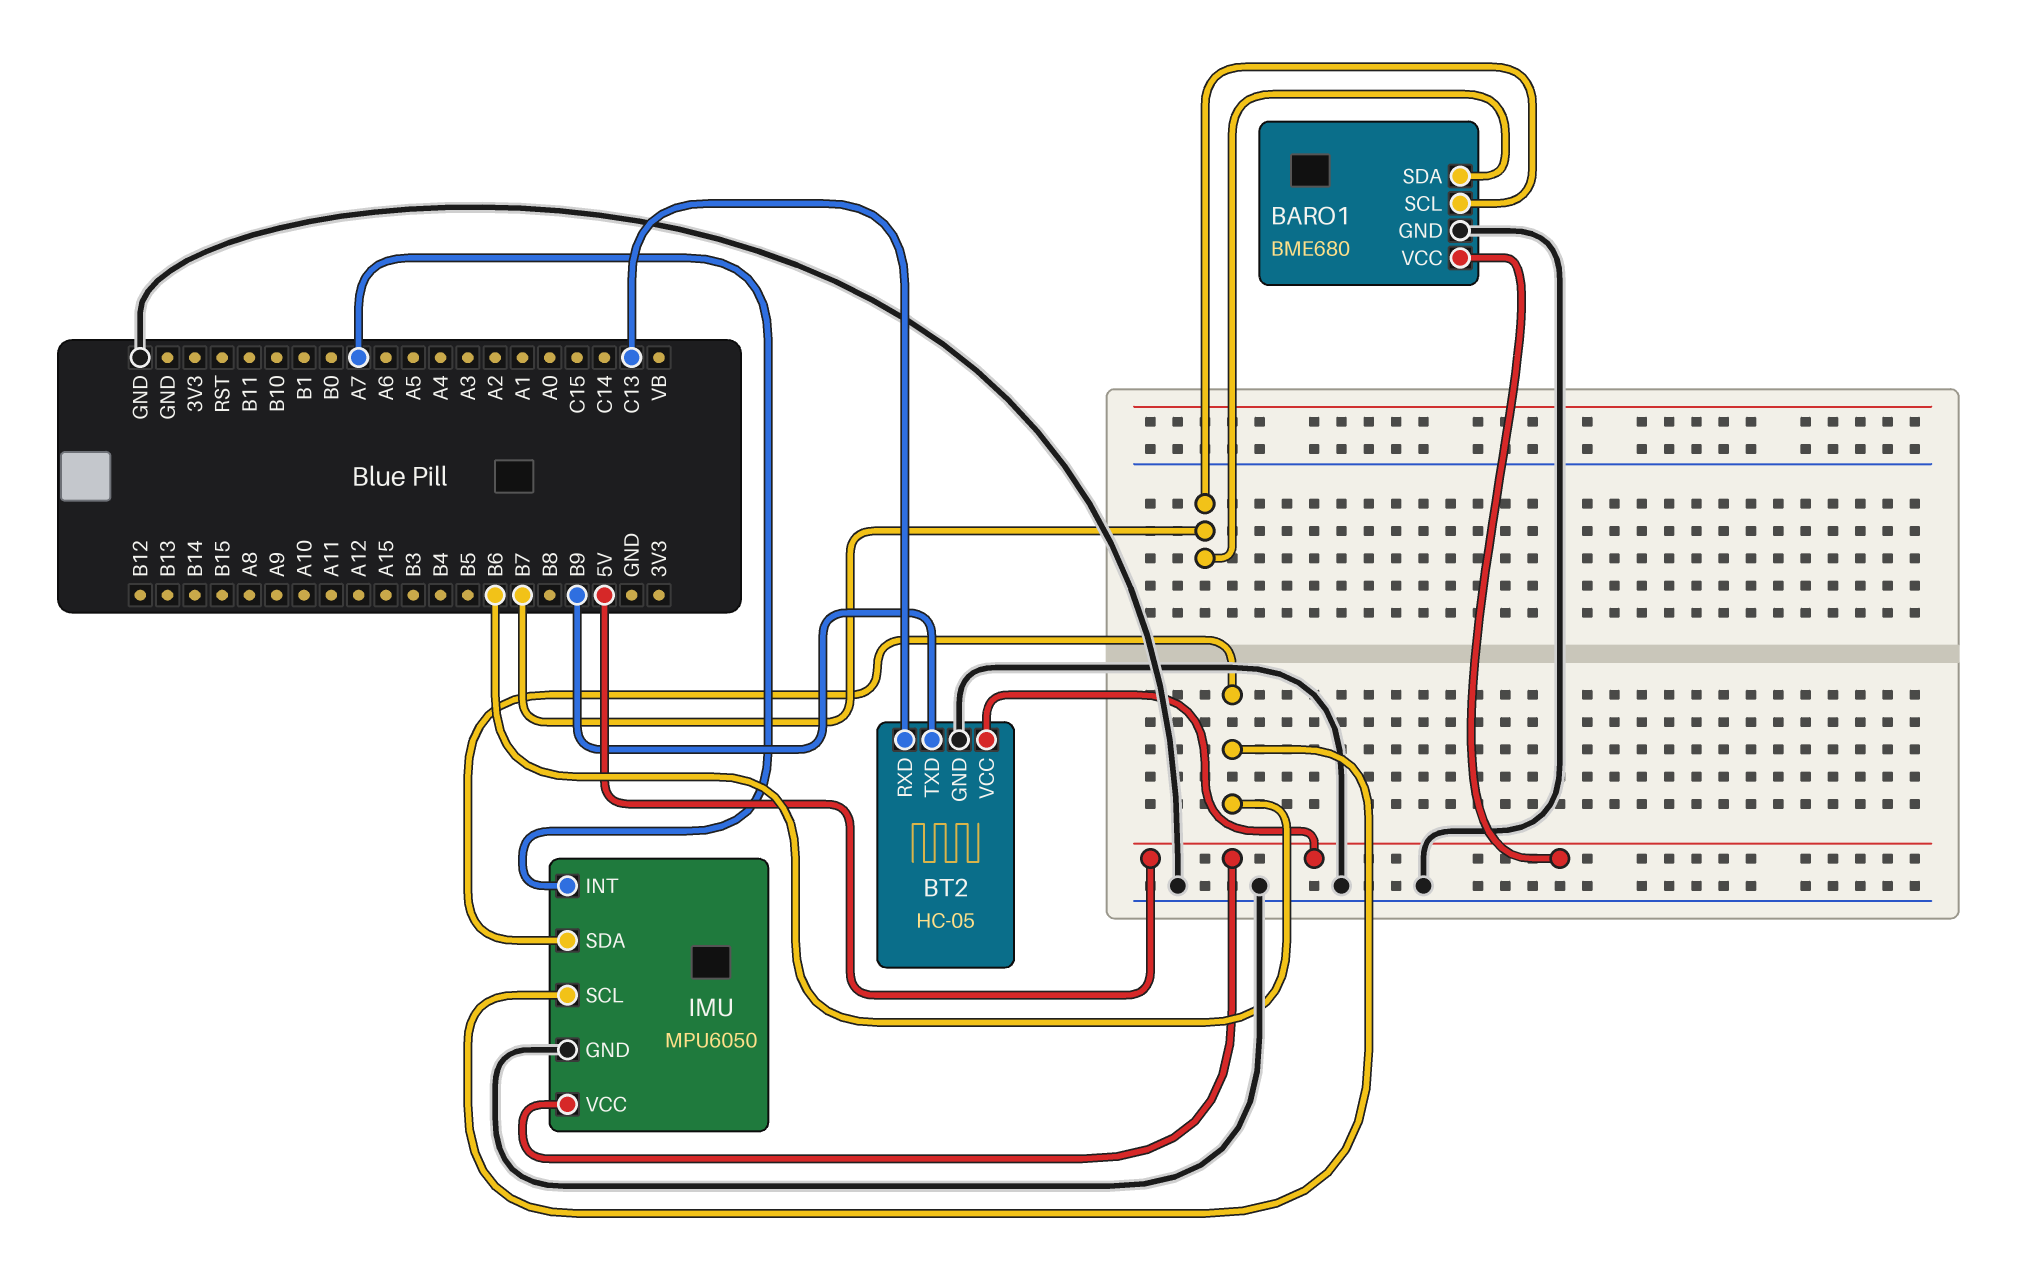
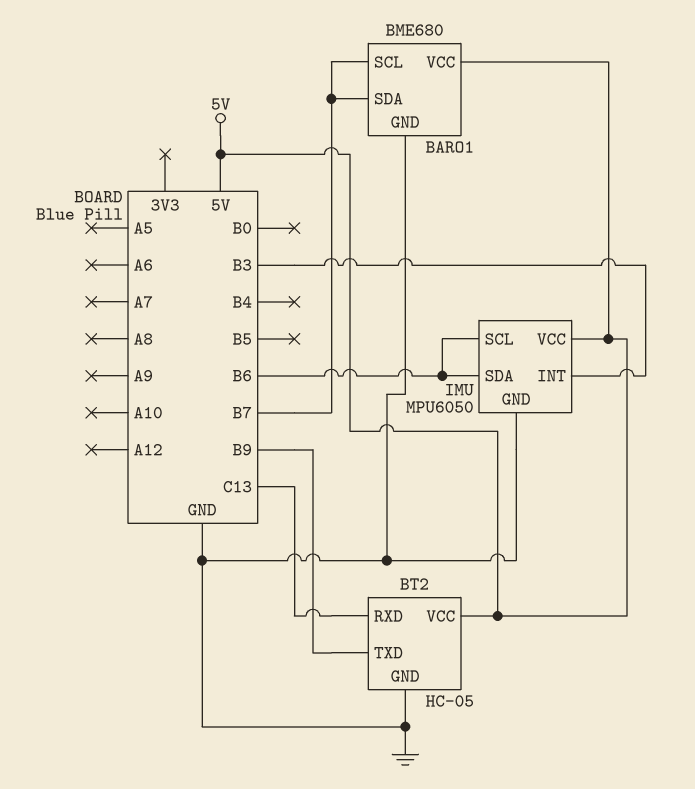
IMU pin INT: A7 -> B3

